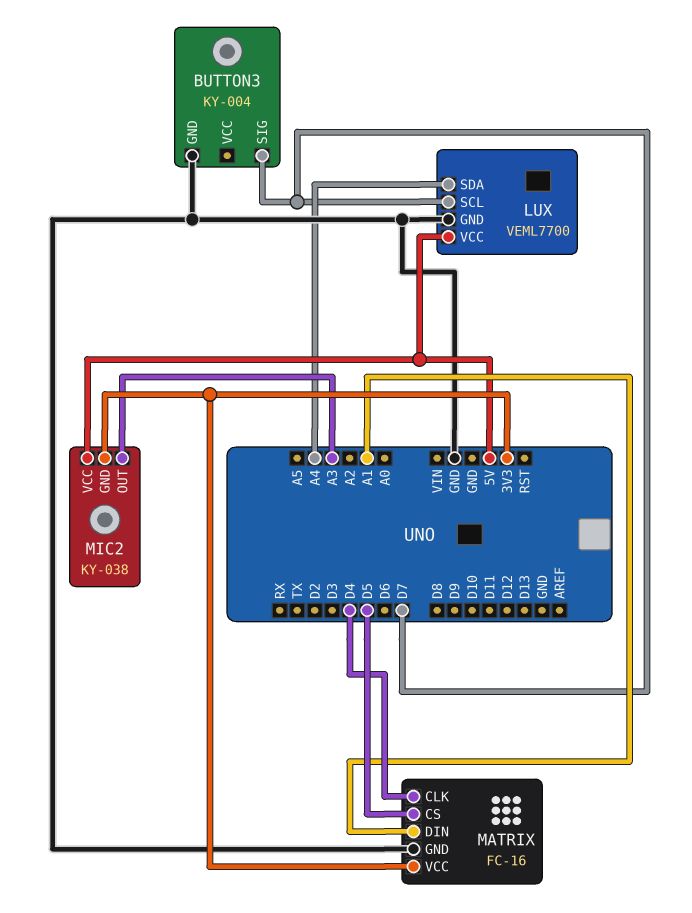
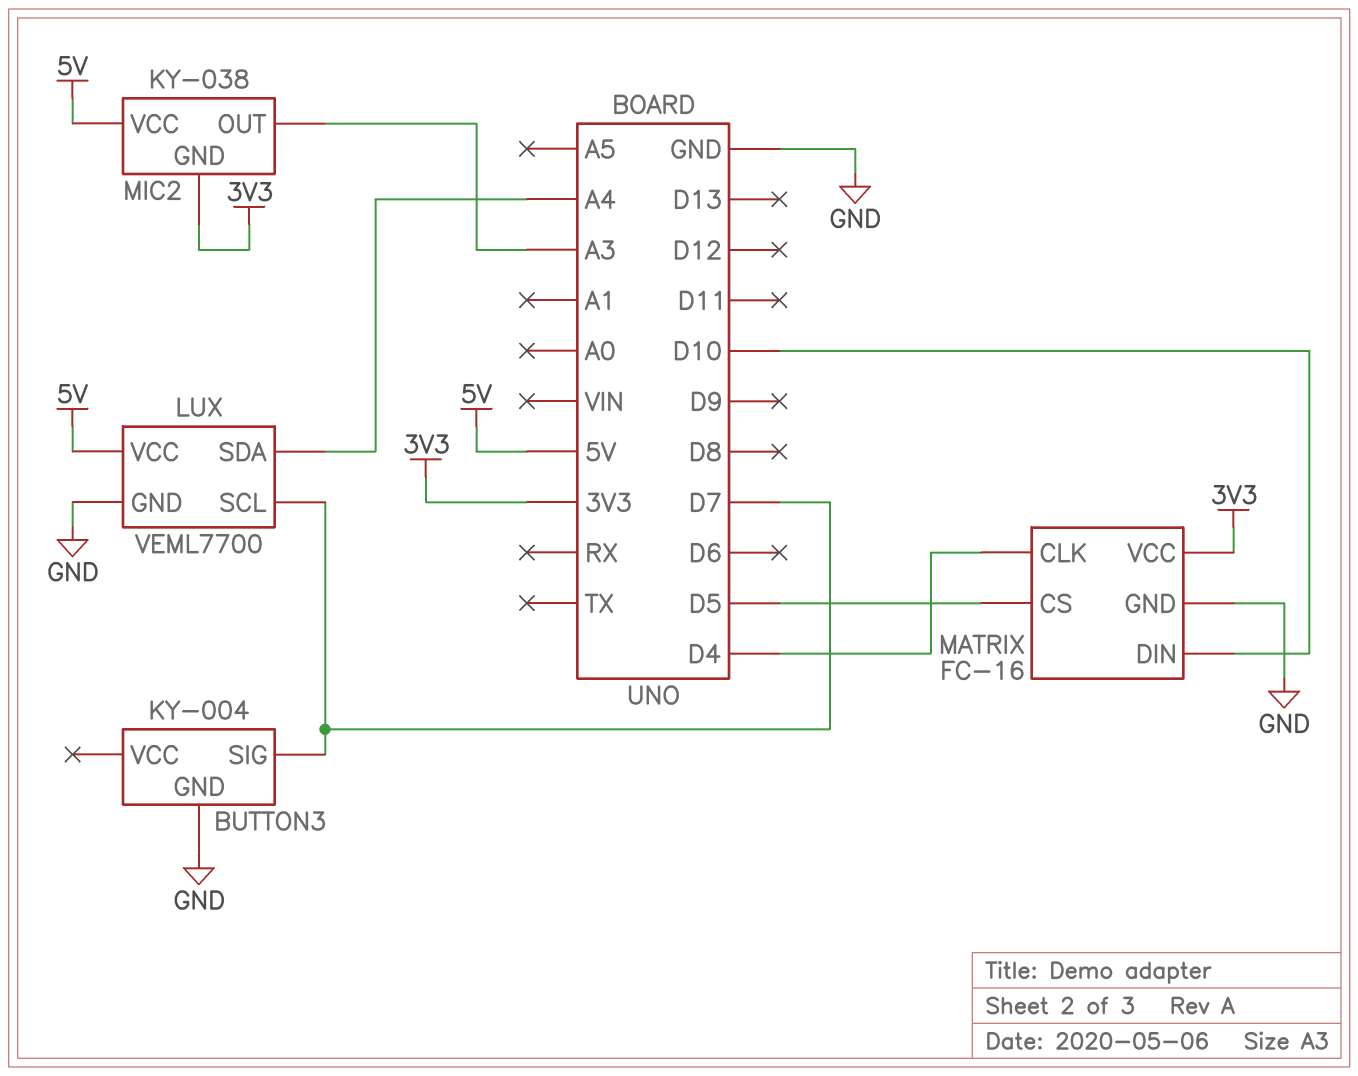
MATRIX pin DIN: A1 -> D10

